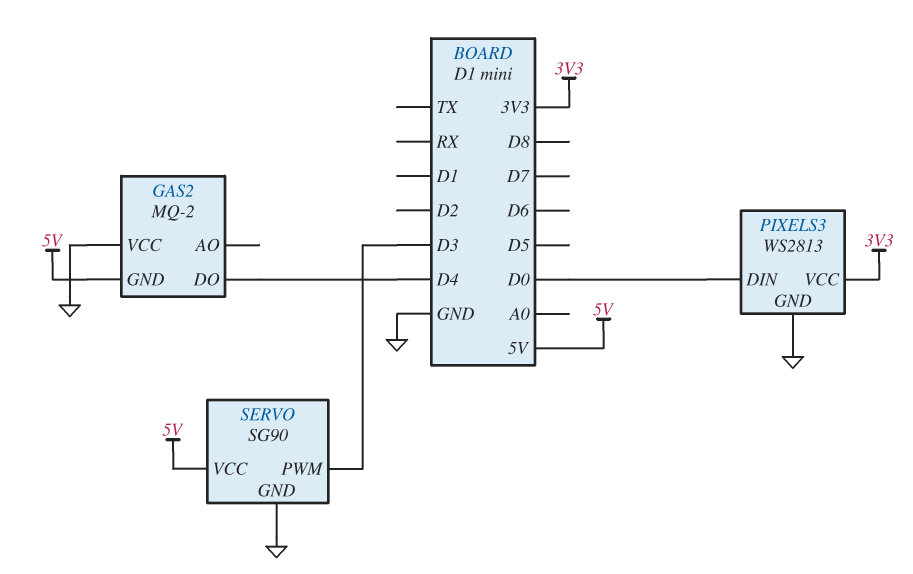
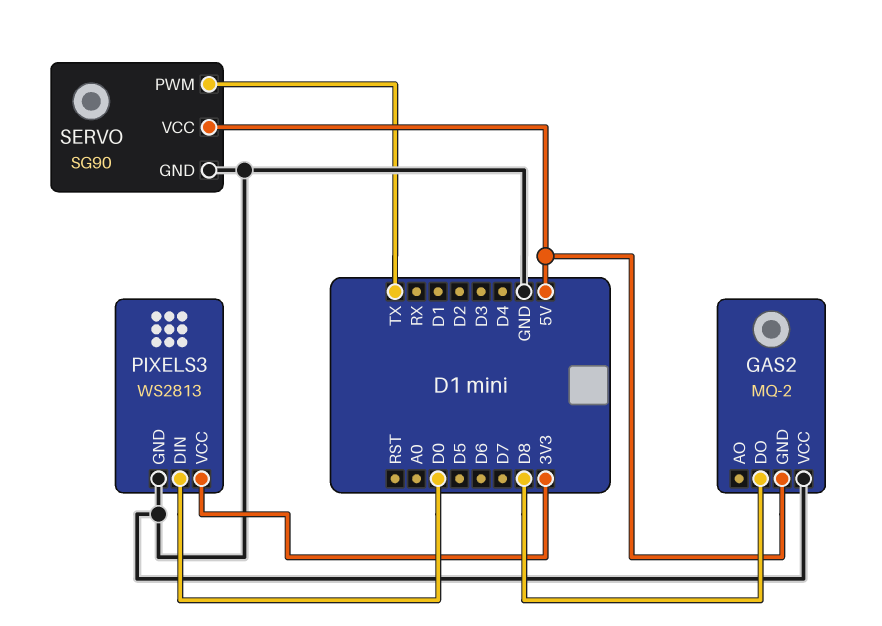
GAS2 pin DO: D4 -> D8
SERVO pin PWM: D3 -> TX

